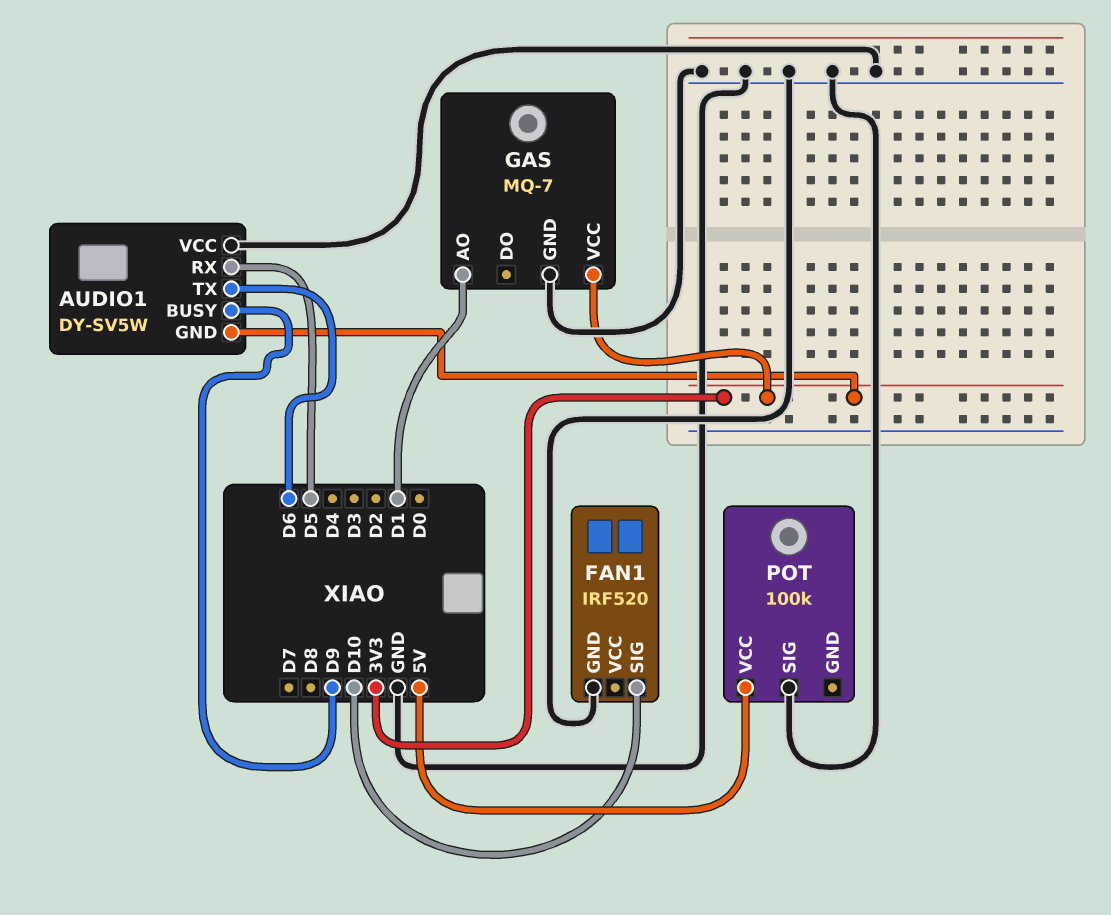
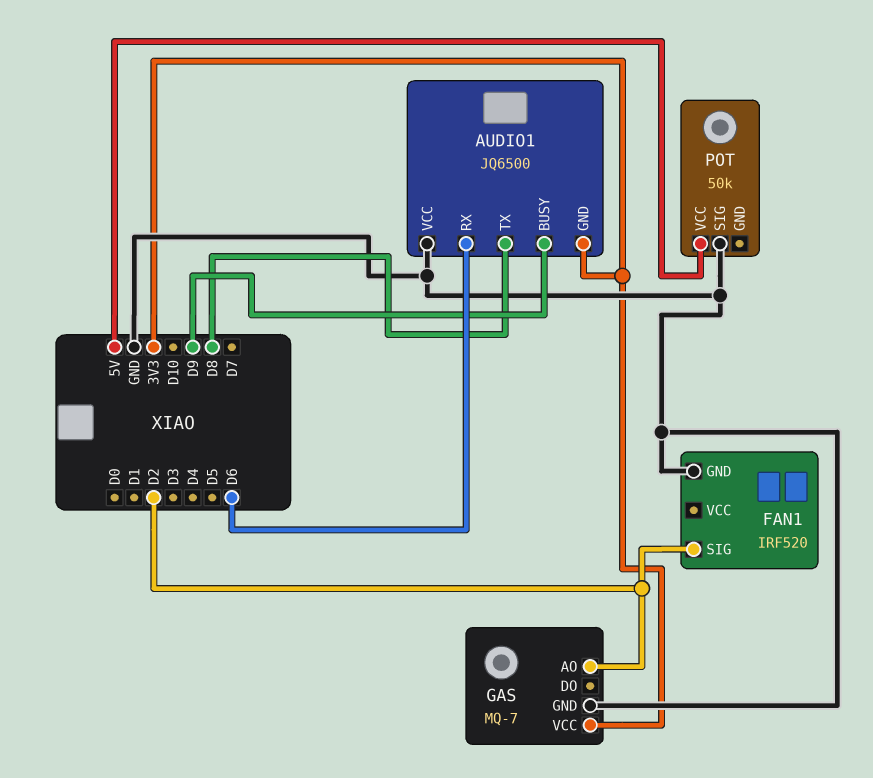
AUDIO1: DY-SV5W -> JQ6500
AUDIO1 pin RX: D5 -> D6
AUDIO1 pin TX: D6 -> D8
FAN1 pin SIG: D10 -> D2
GAS pin AO: D1 -> D2
POT: 100k -> 50k

